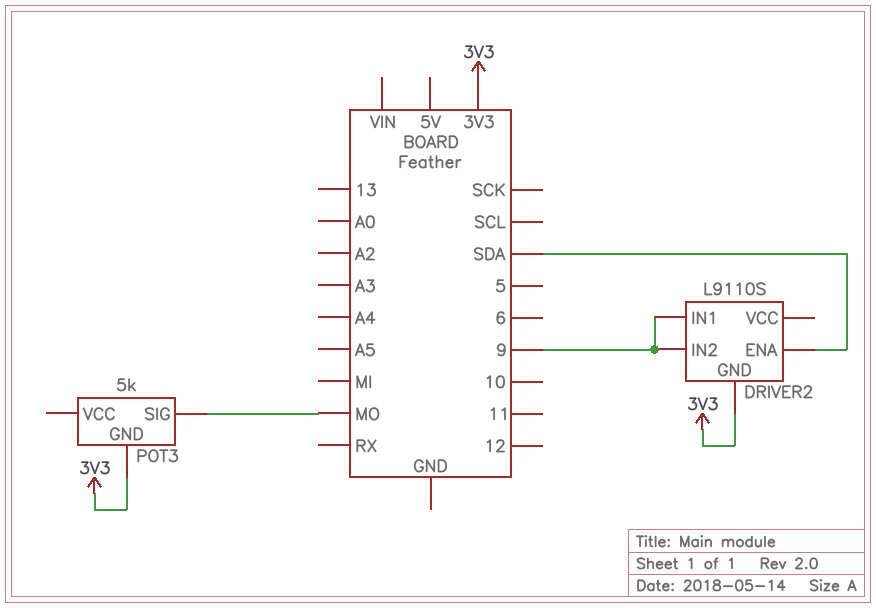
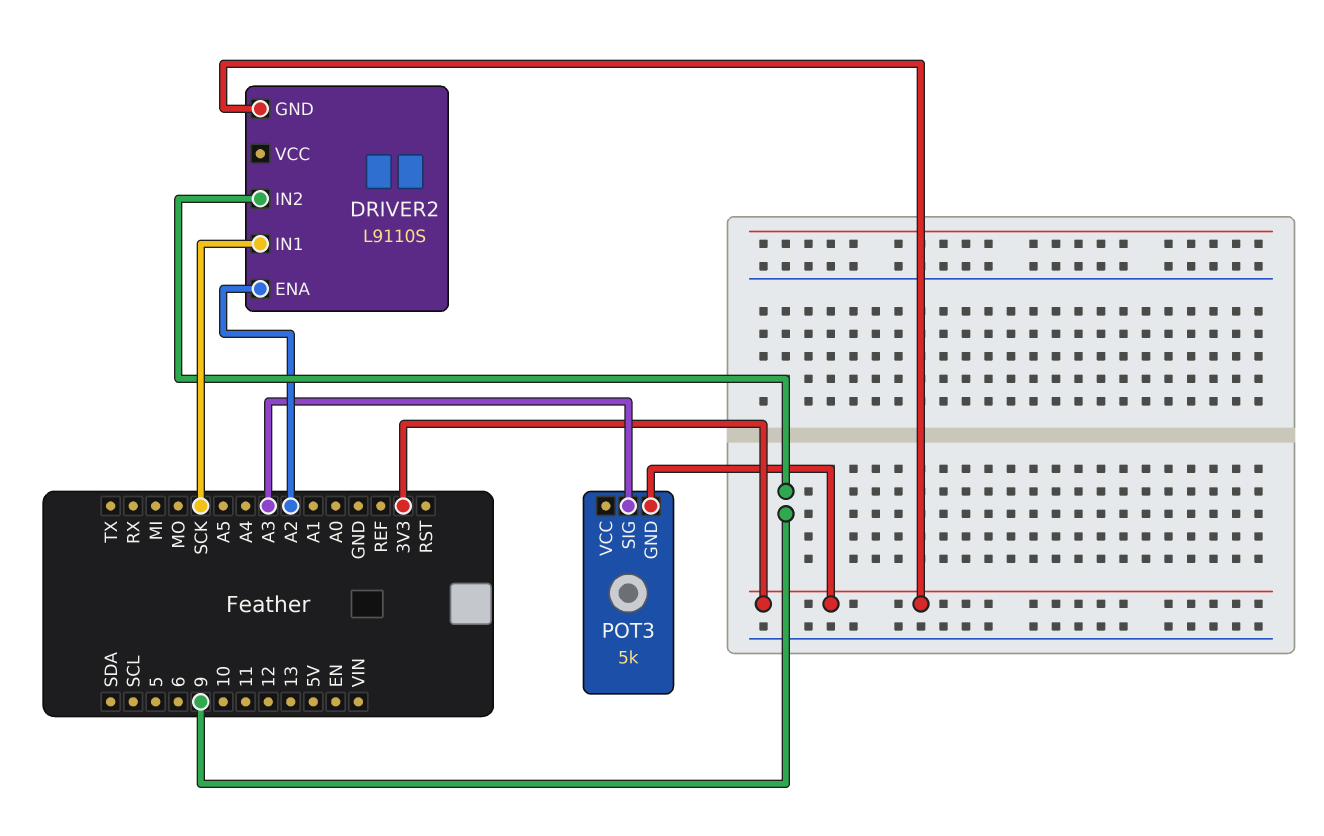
DRIVER2 pin ENA: SDA -> A2
DRIVER2 pin IN1: 9 -> SCK
POT3 pin SIG: MO -> A3

